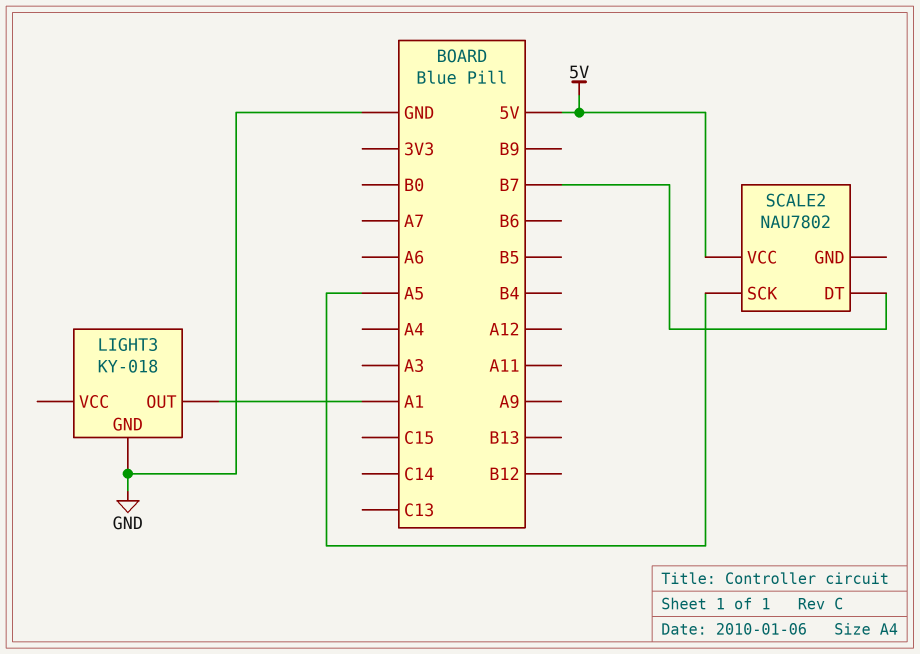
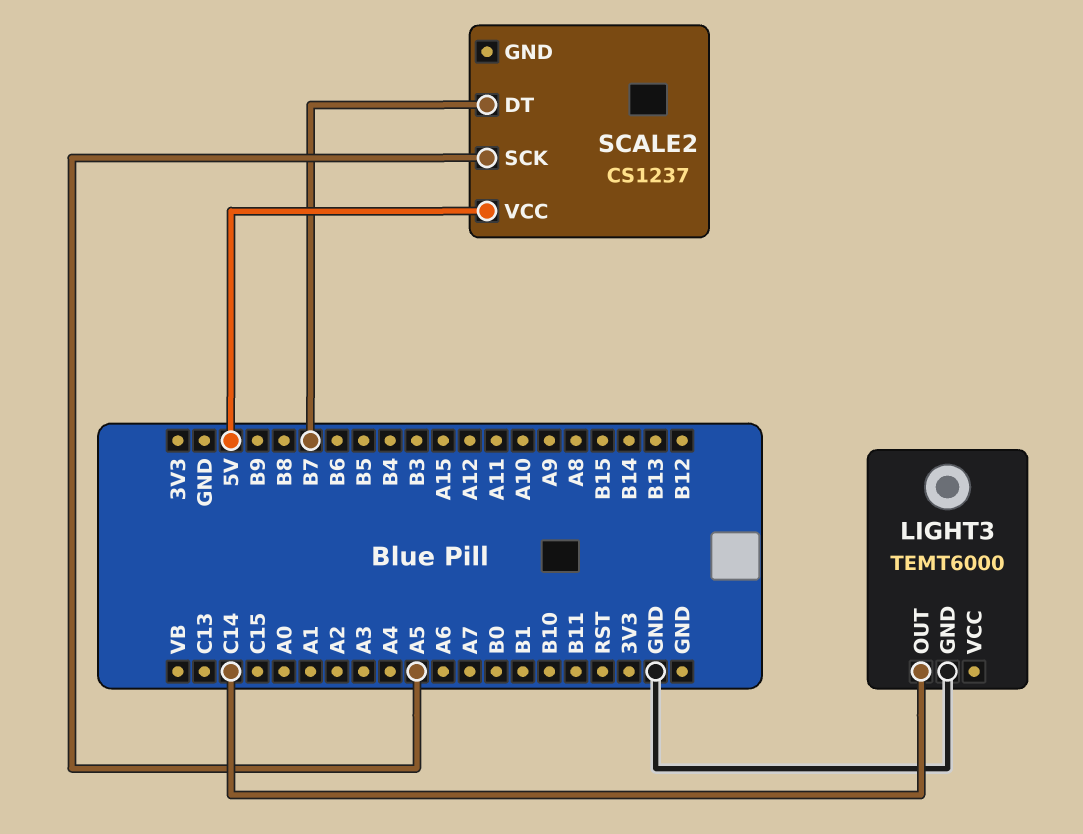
LIGHT3: KY-018 -> TEMT6000
LIGHT3 pin OUT: A1 -> C14
SCALE2: NAU7802 -> CS1237

